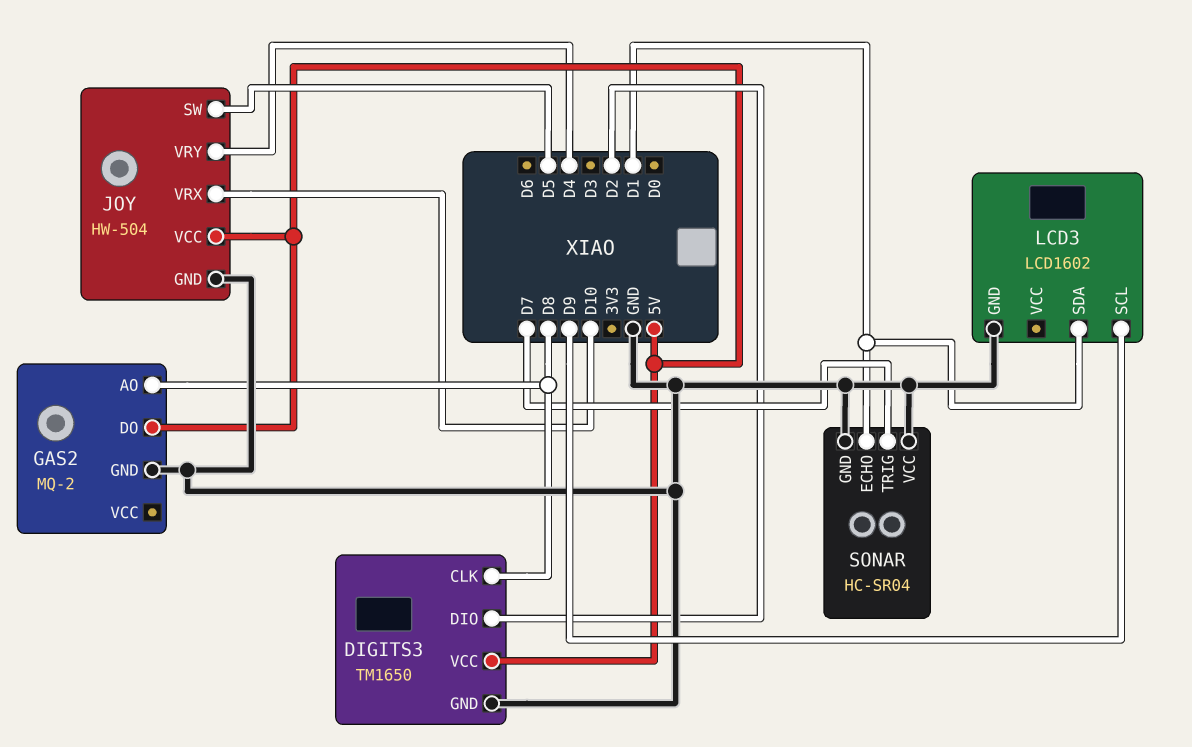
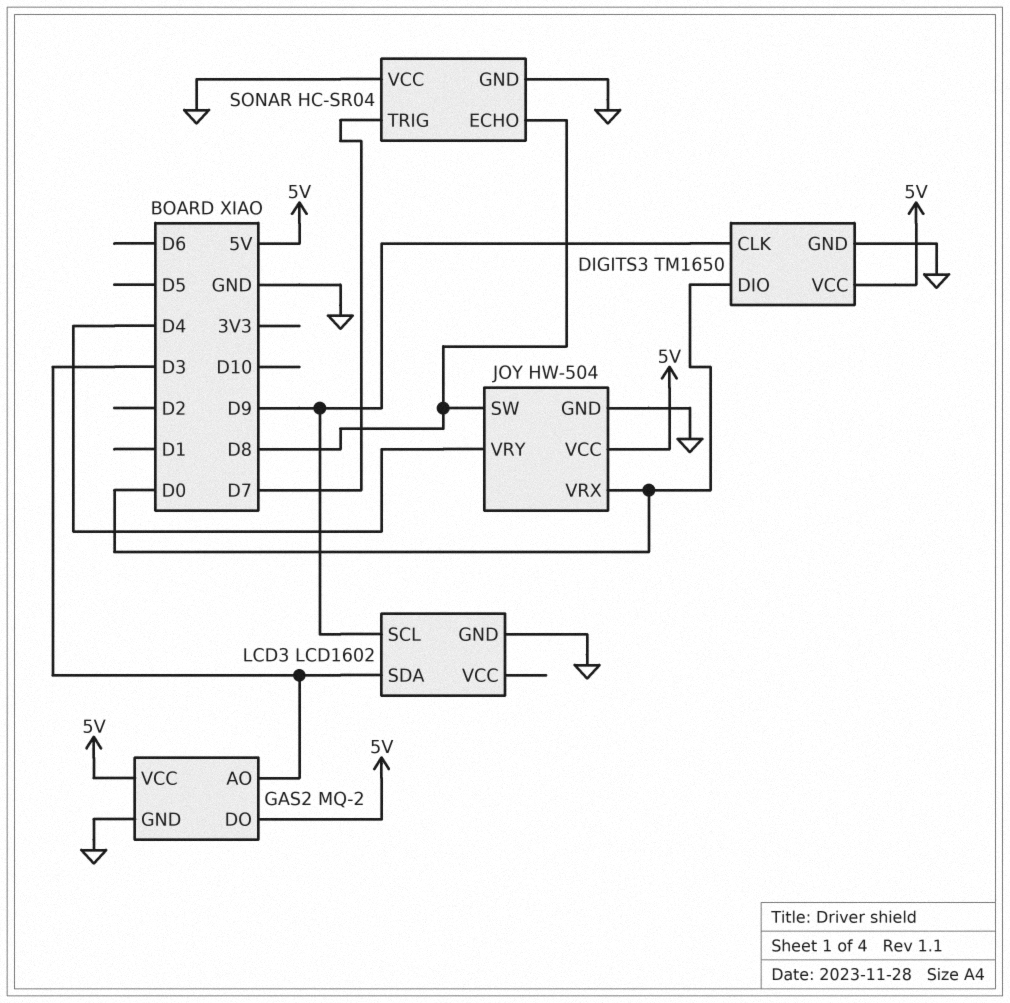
DIGITS3 pin CLK: D8 -> D9
DIGITS3 pin DIO: D2 -> D0
GAS2 pin AO: D8 -> D3
GAS2 pin VCC: none -> 5V
JOY pin SW: D5 -> D8
JOY pin VRX: D10 -> D0
LCD3 pin SDA: D1 -> D3
SONAR pin ECHO: D1 -> D8

